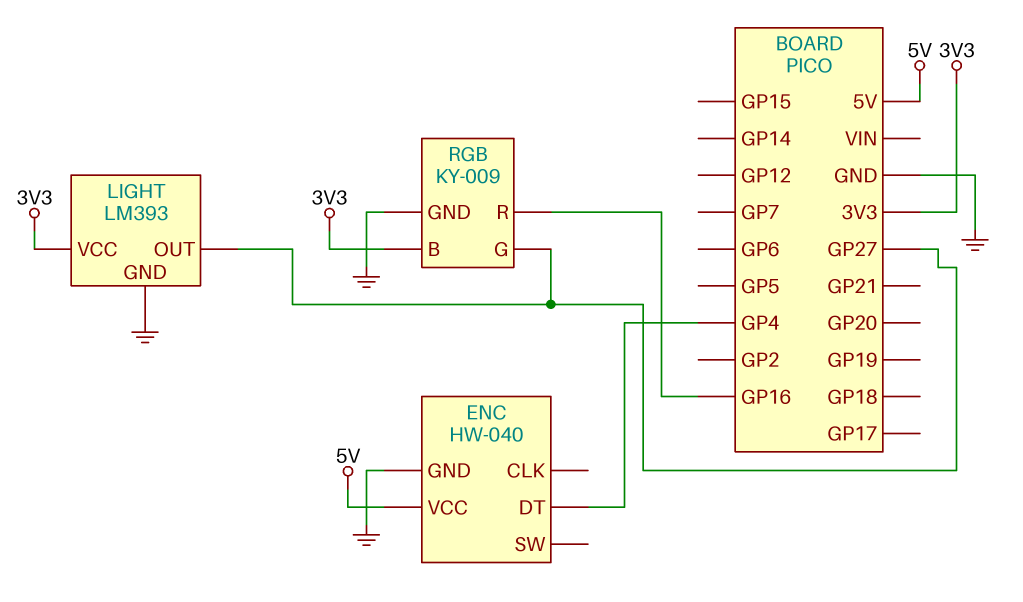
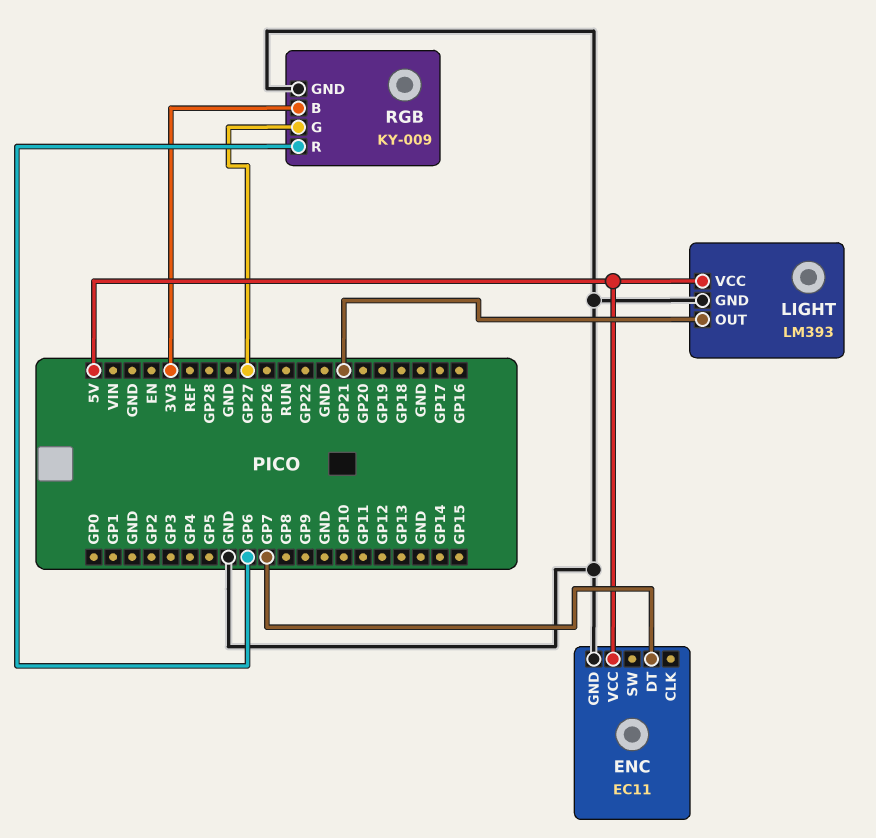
ENC: HW-040 -> EC11
ENC pin DT: GP4 -> GP7
LIGHT pin OUT: GP27 -> GP21
LIGHT pin VCC: 3V3 -> 5V
RGB pin R: GP16 -> GP6

